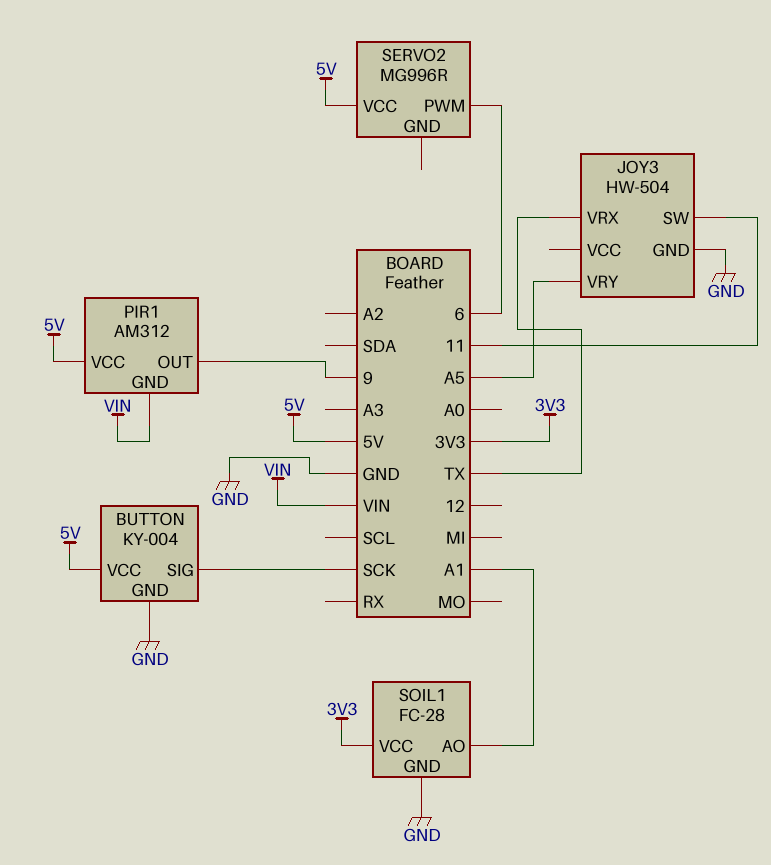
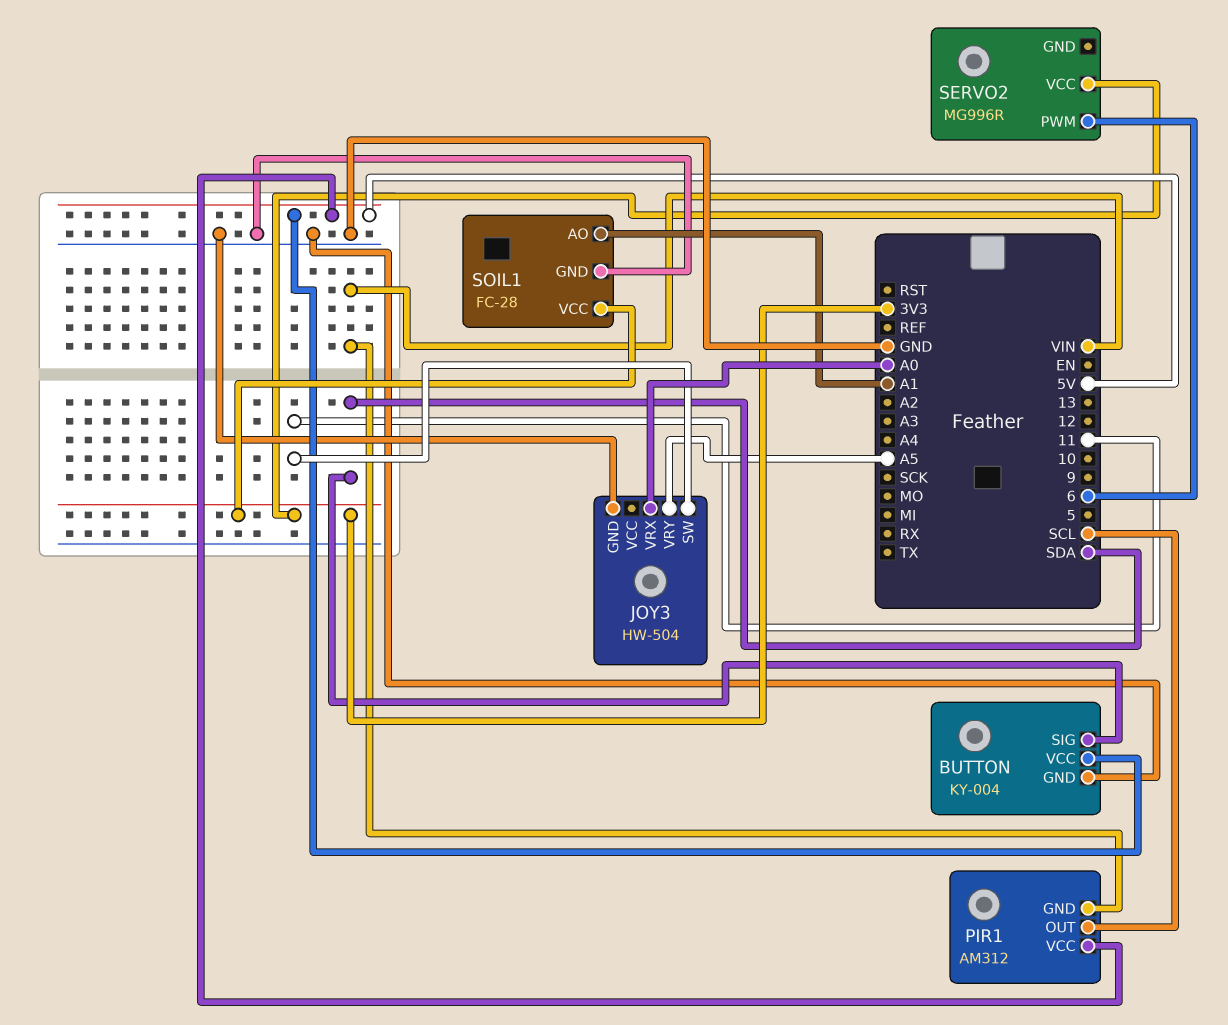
BUTTON pin SIG: SCK -> SDA
JOY3 pin VRX: TX -> A0
PIR1 pin OUT: 9 -> SCL
SERVO2 pin VCC: 5V -> 3V3

